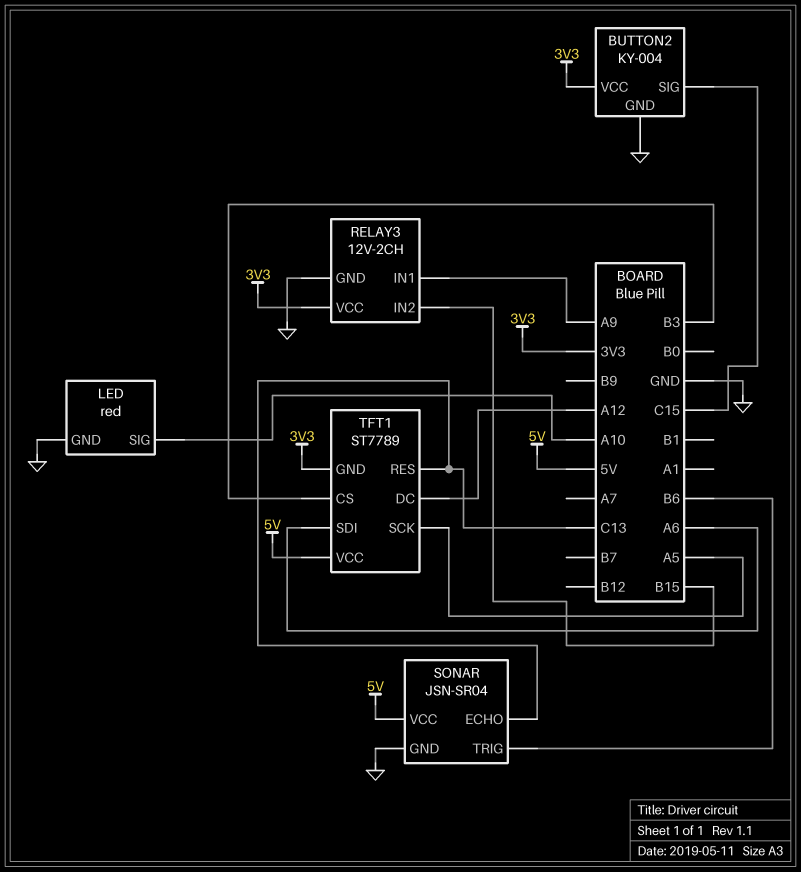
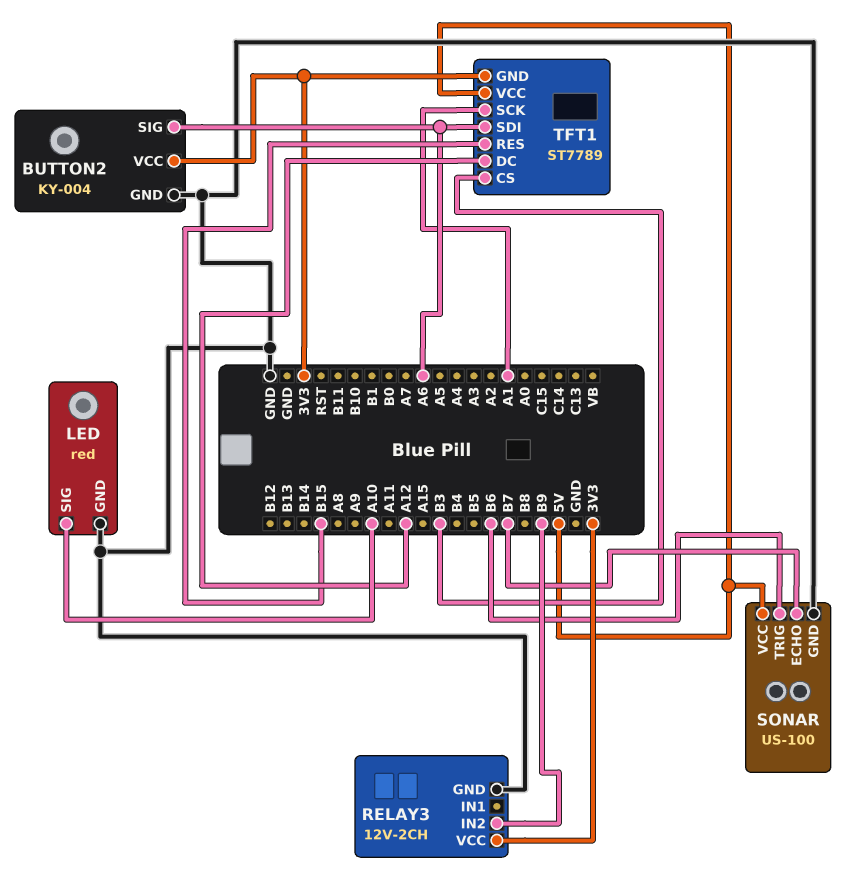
BUTTON2 pin SIG: C15 -> A6
RELAY3 pin IN1: A9 -> none
RELAY3 pin IN2: B15 -> B9
SONAR: JSN-SR04 -> US-100
SONAR pin ECHO: C13 -> B7
TFT1 pin RES: C13 -> B15
TFT1 pin SCK: A5 -> A1

